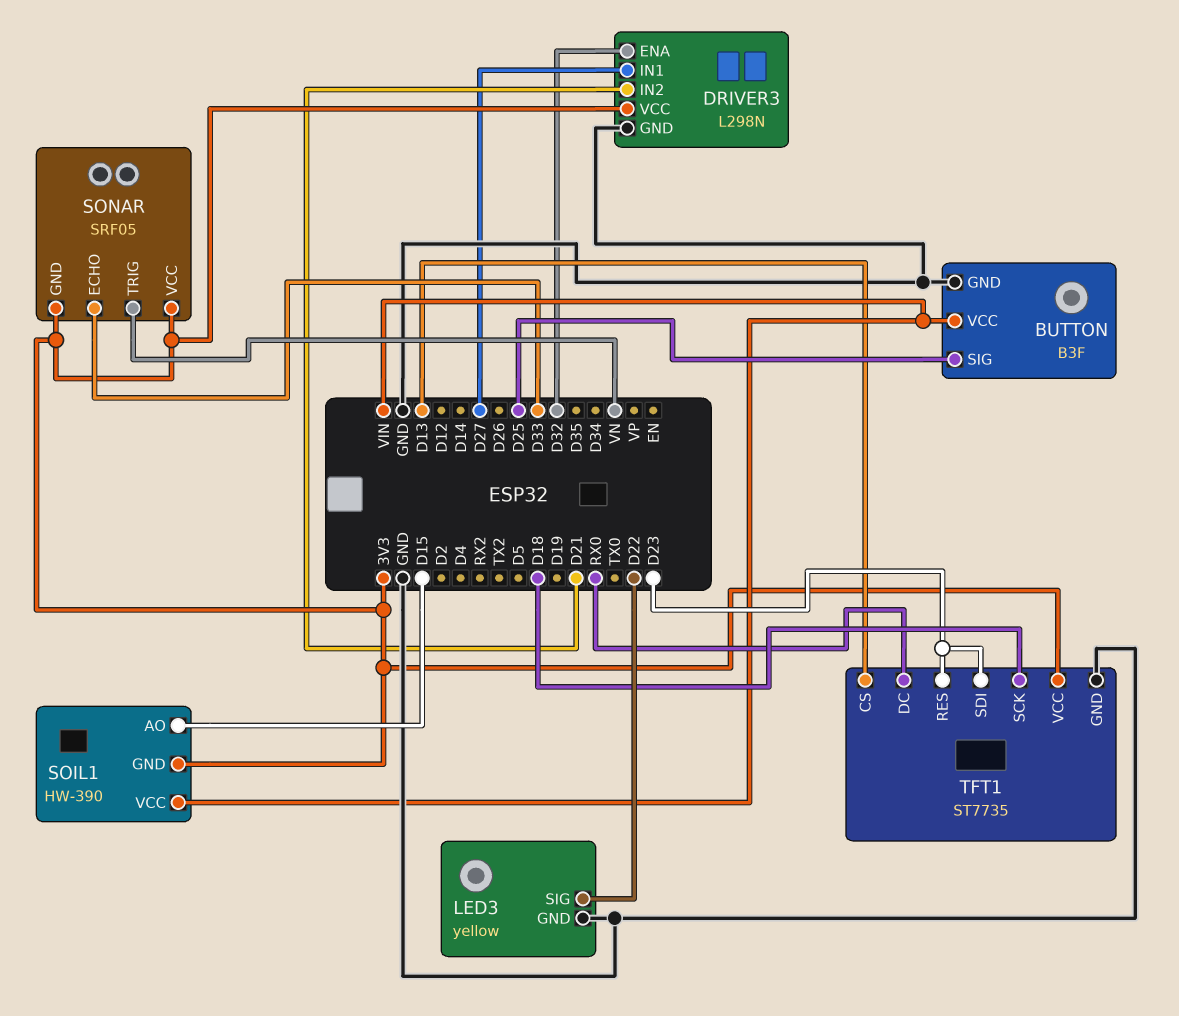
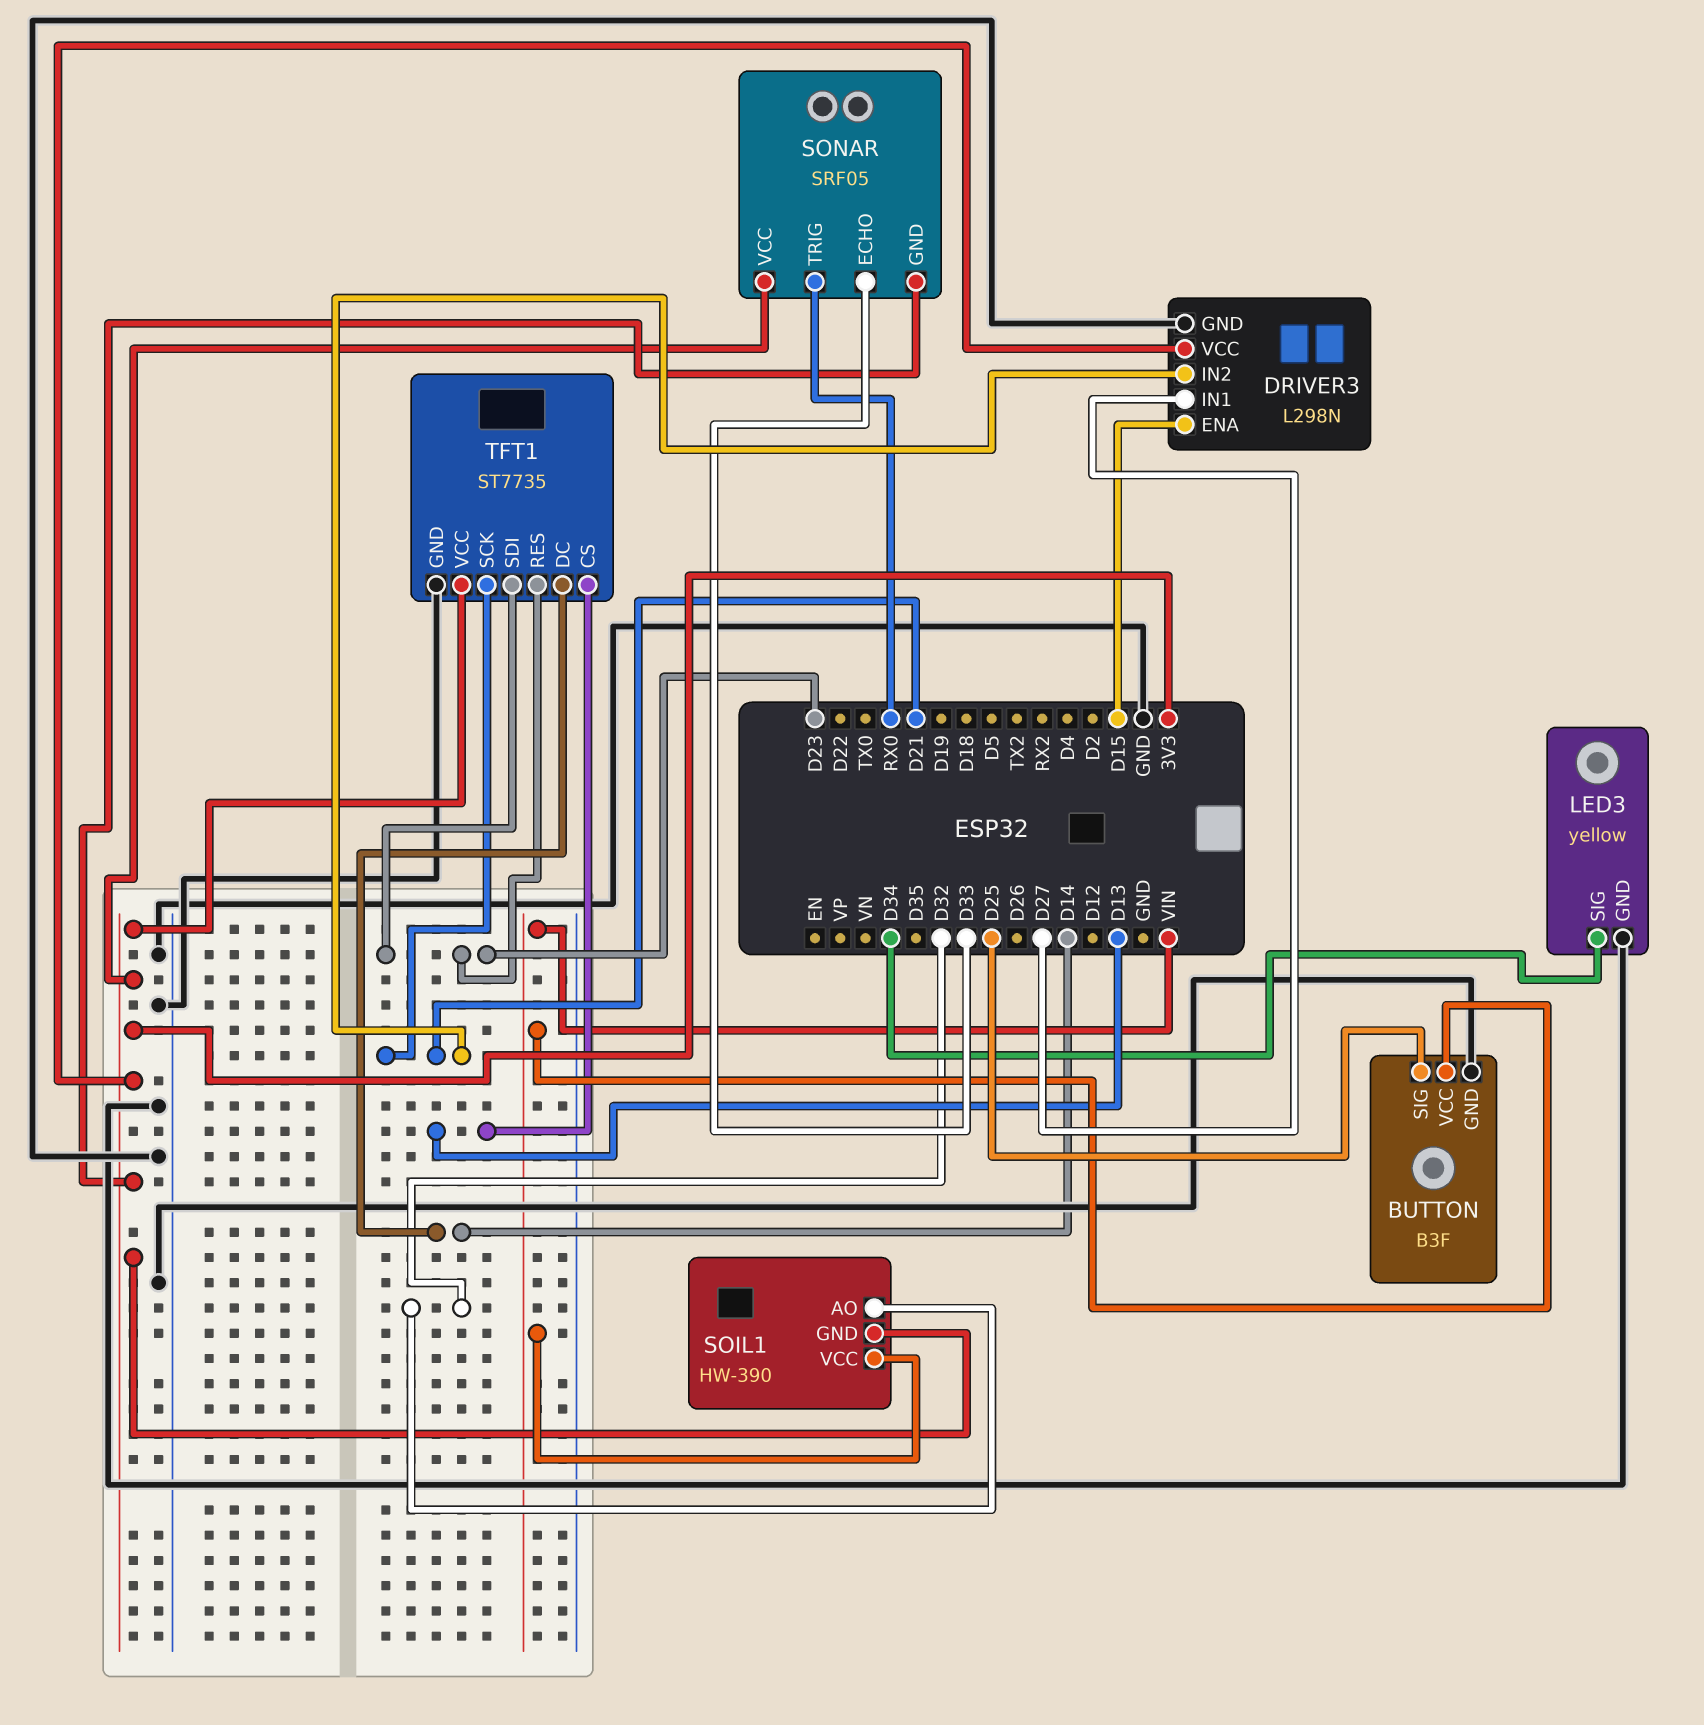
DRIVER3 pin ENA: D32 -> D15
LED3 pin SIG: D22 -> D34
SOIL1 pin AO: D15 -> D32
SONAR pin TRIG: VN -> RX0
TFT1 pin DC: RX0 -> D14
TFT1 pin SCK: D18 -> D21

